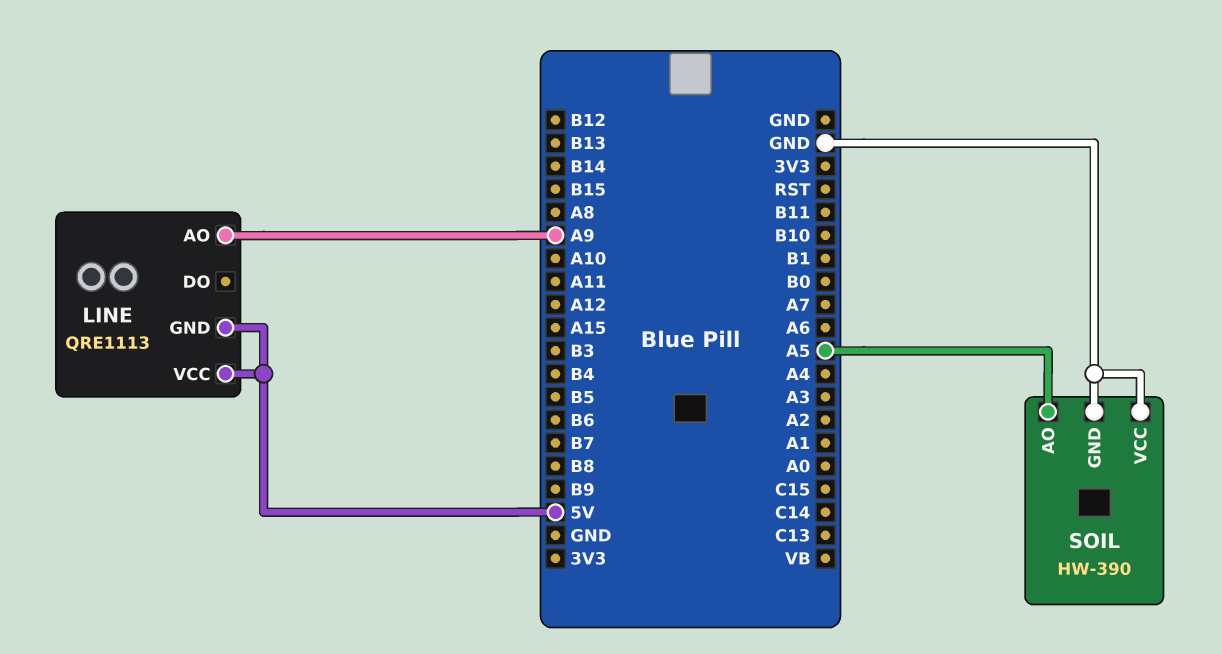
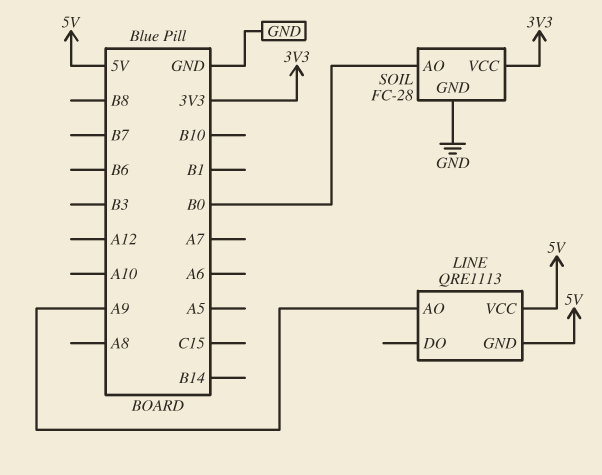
SOIL: HW-390 -> FC-28
SOIL pin AO: A5 -> B0
SOIL pin VCC: GND -> 3V3

